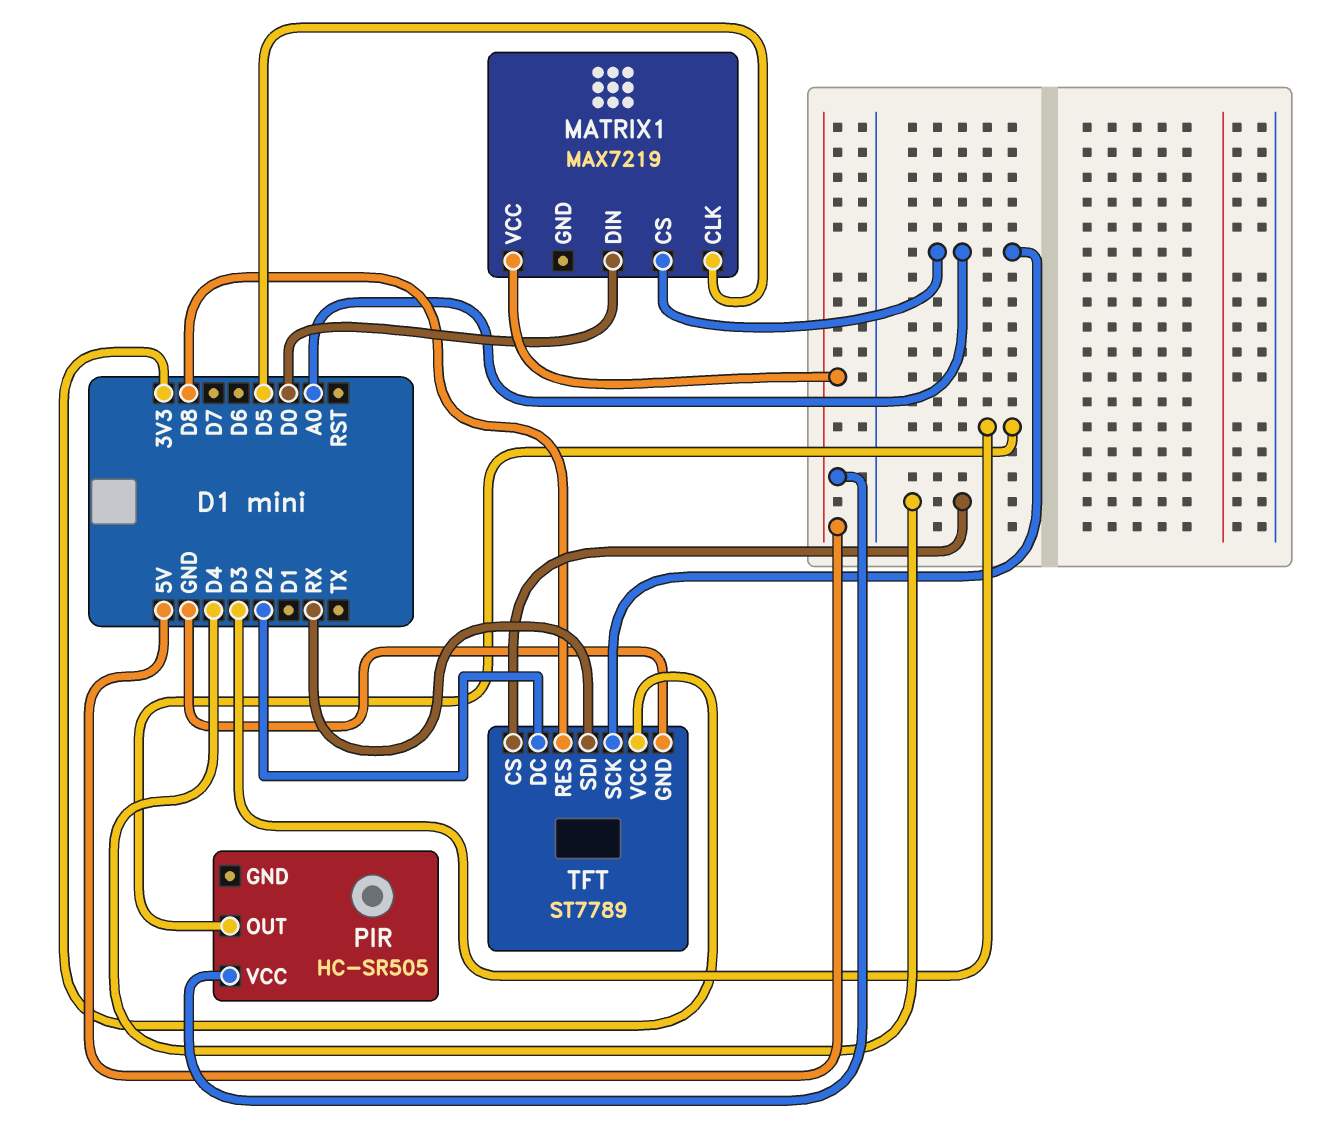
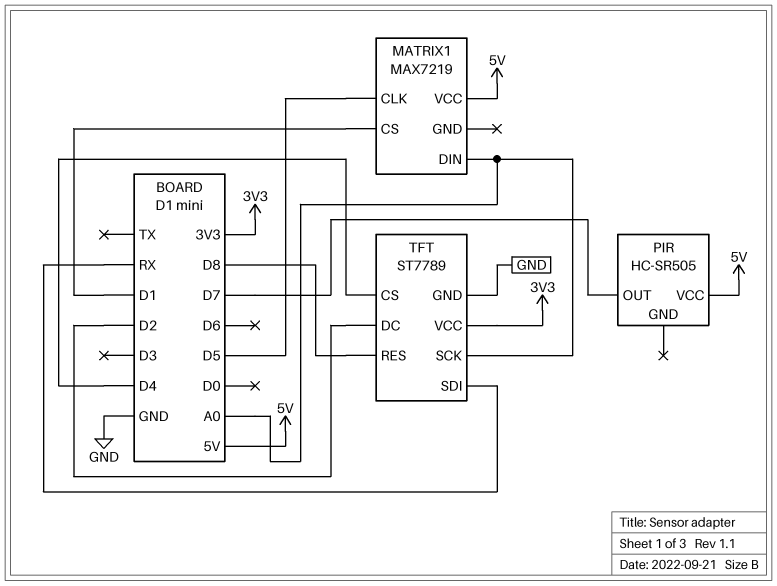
MATRIX1 pin CS: A0 -> D1
MATRIX1 pin DIN: D0 -> A0
PIR pin OUT: D3 -> D7

